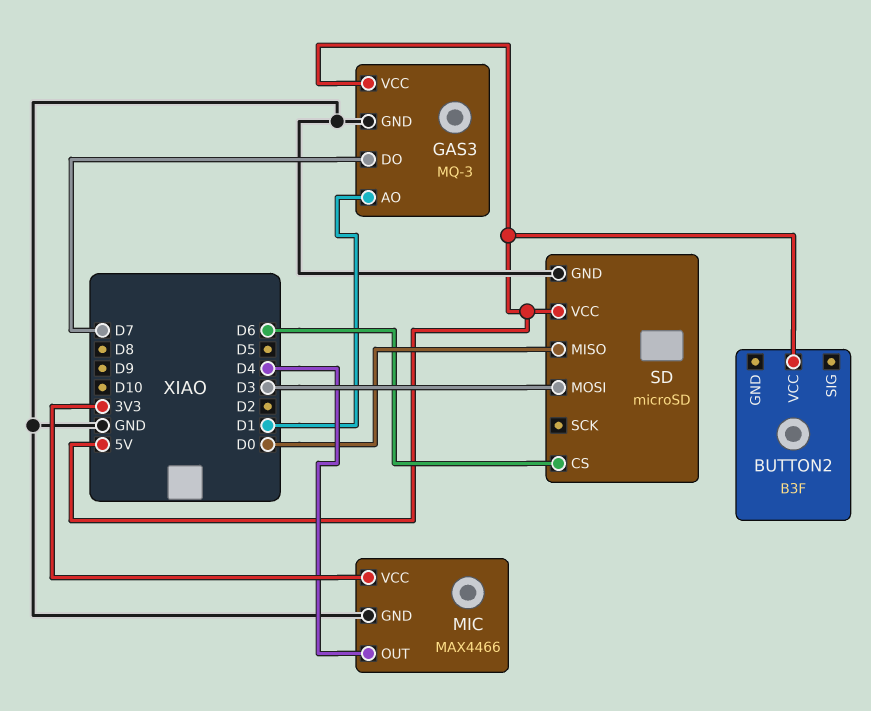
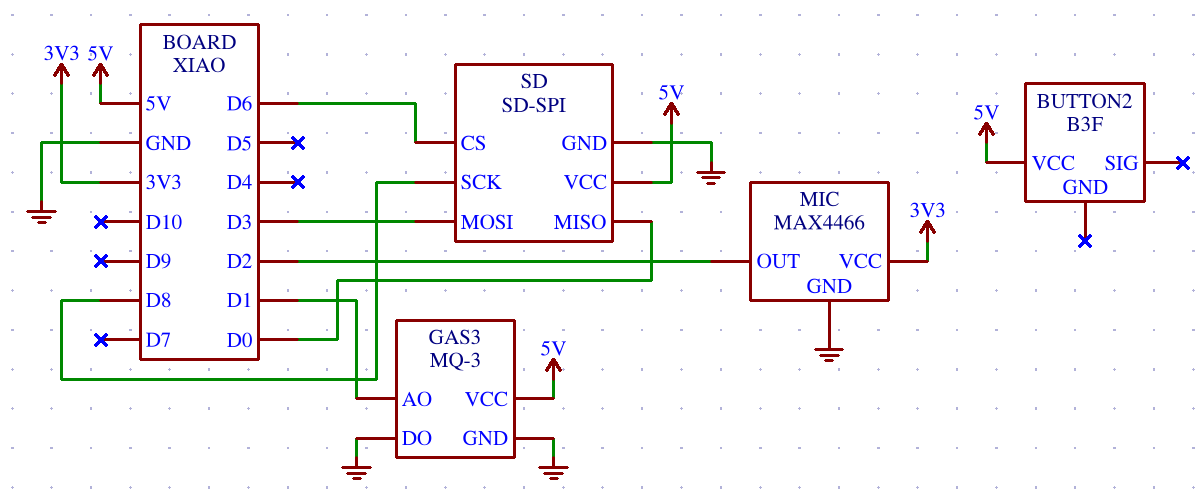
GAS3 pin DO: D7 -> GND
MIC pin OUT: D4 -> D2
SD: microSD -> SD-SPI
SD pin SCK: none -> D8

